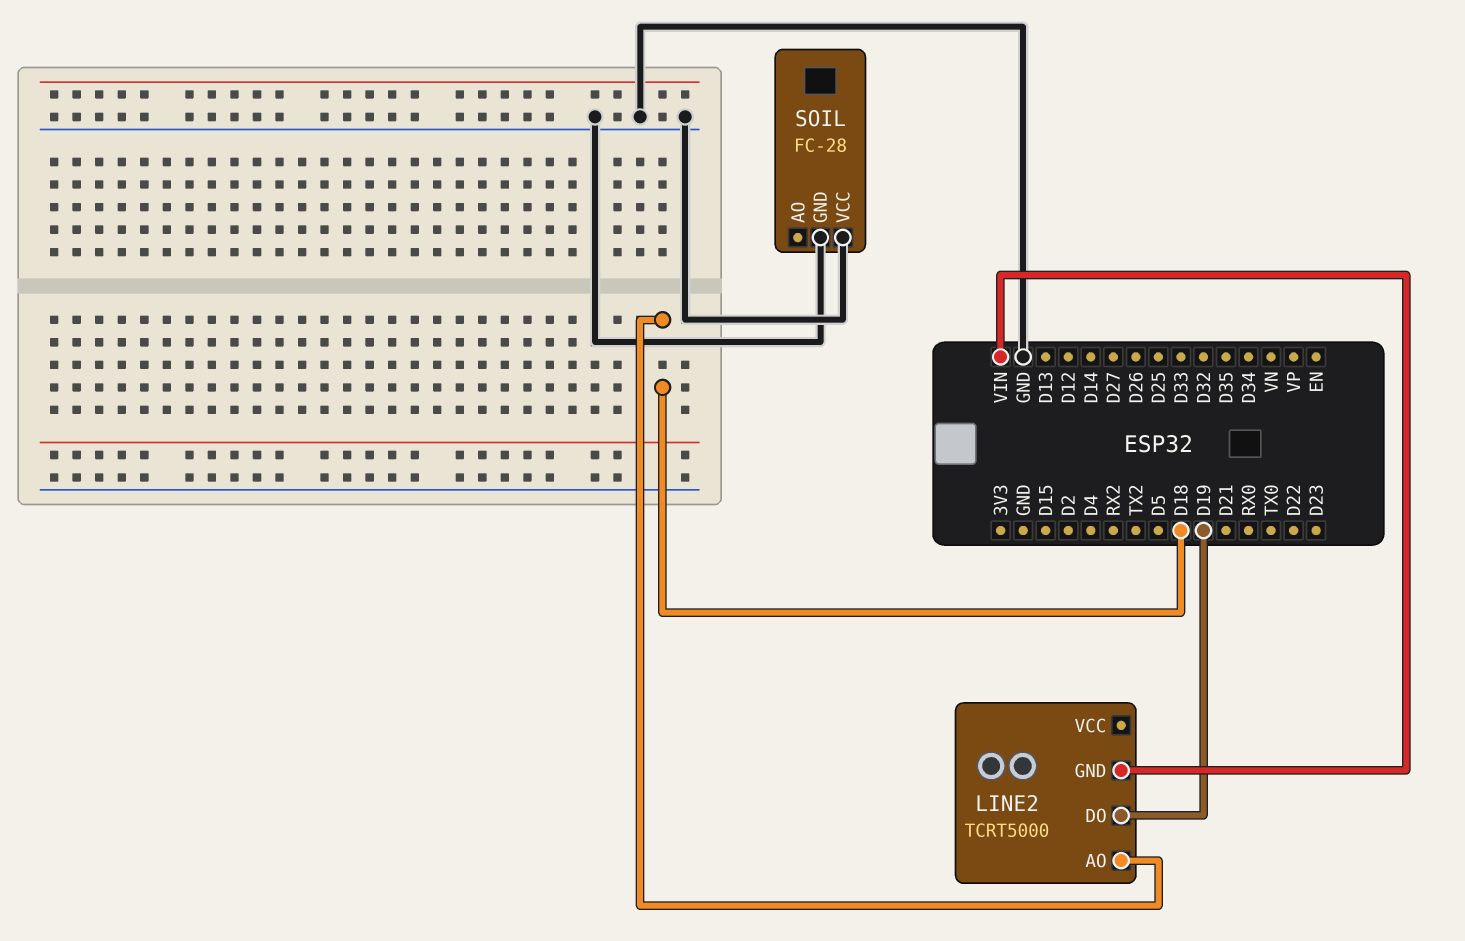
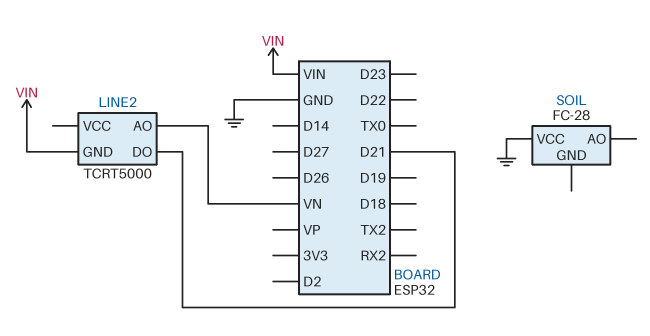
LINE2 pin AO: D18 -> VN
LINE2 pin DO: D19 -> D21
SOIL pin GND: GND -> none

